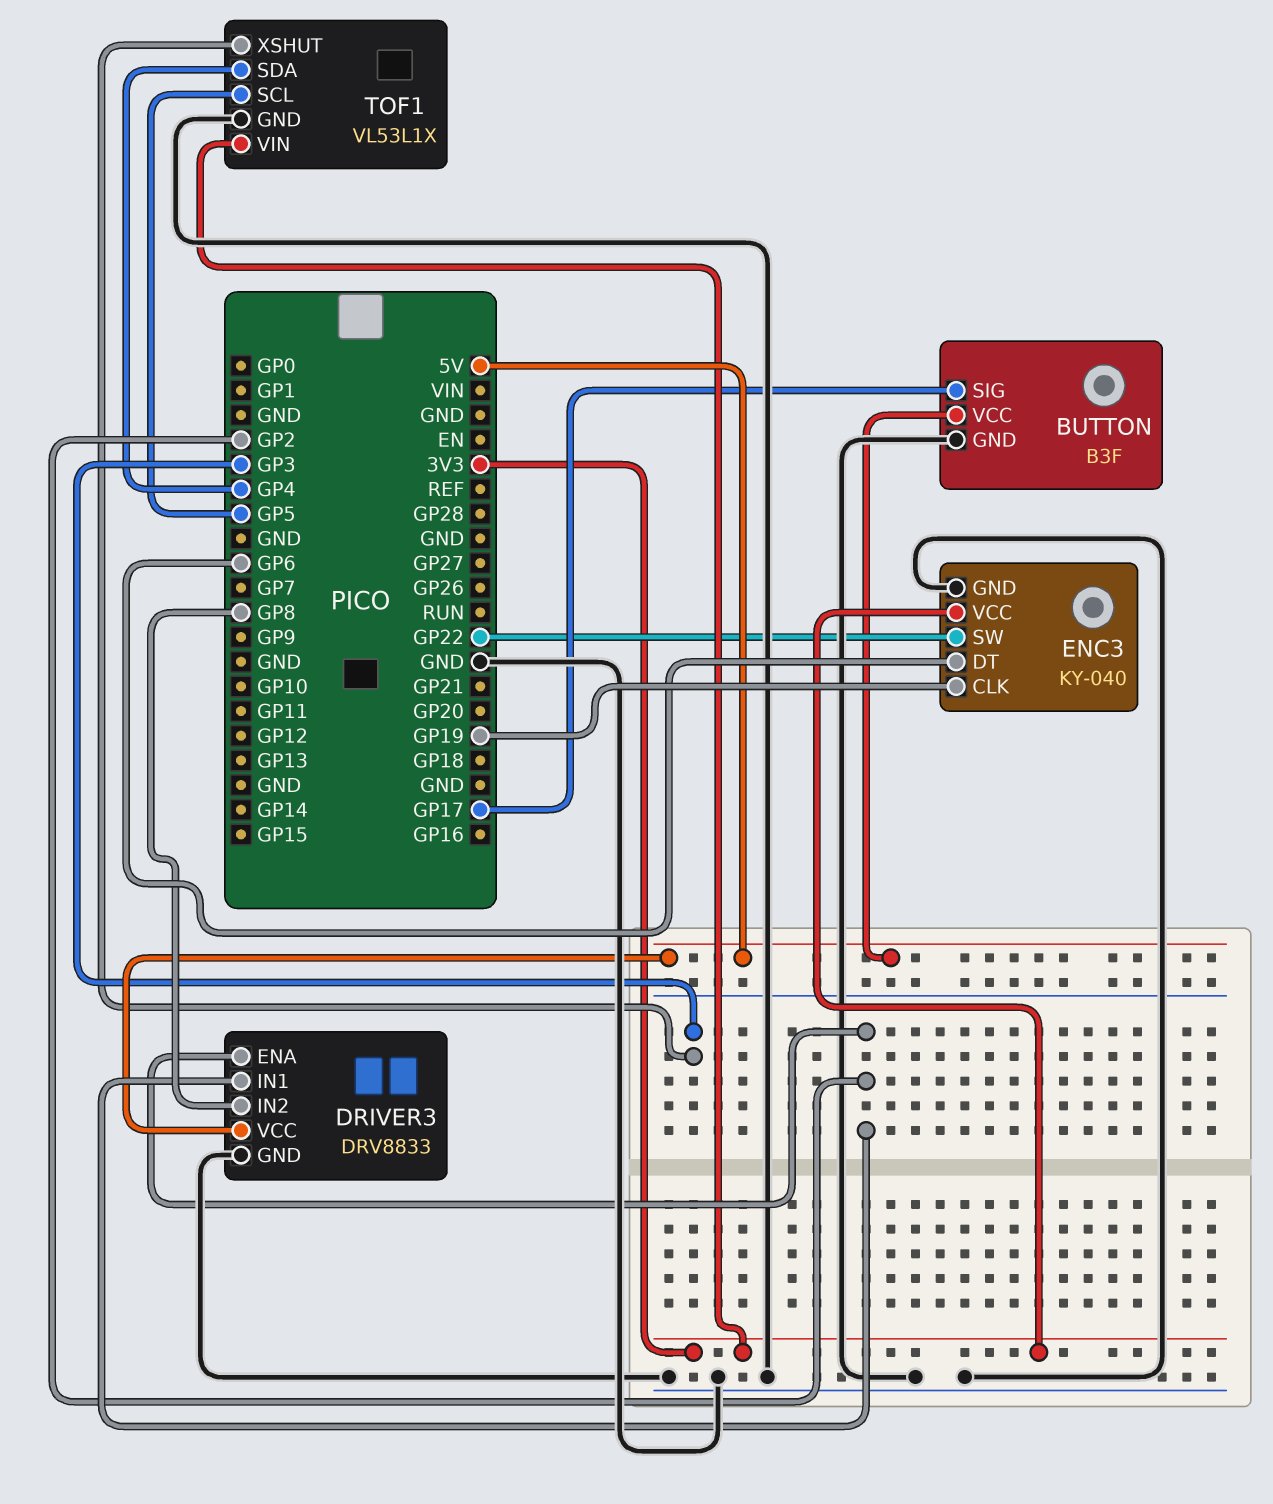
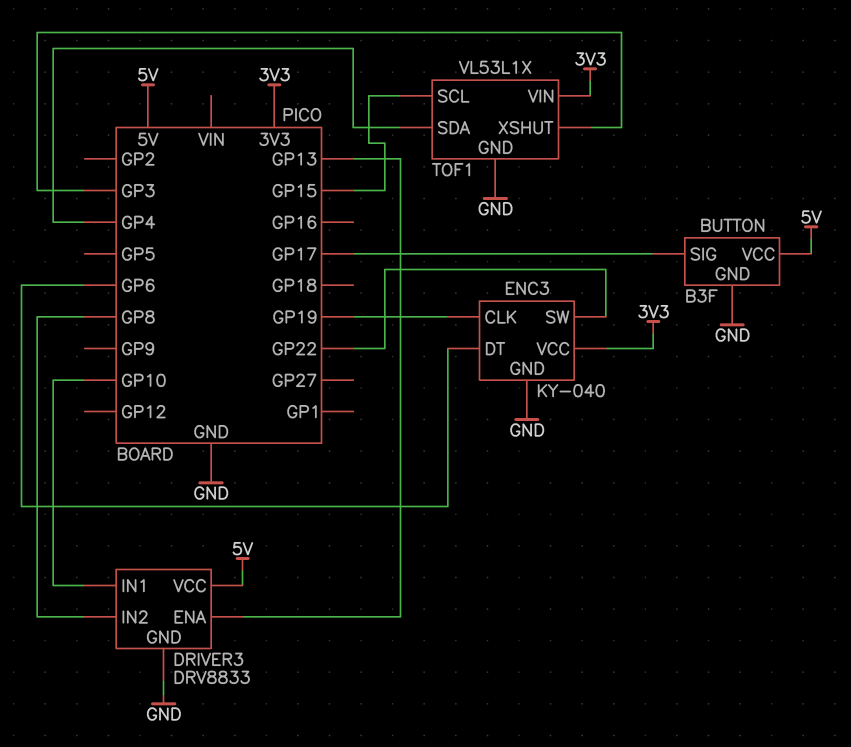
DRIVER3 pin ENA: GP2 -> GP13
DRIVER3 pin IN1: GP2 -> GP10
TOF1 pin SCL: GP5 -> GP15

